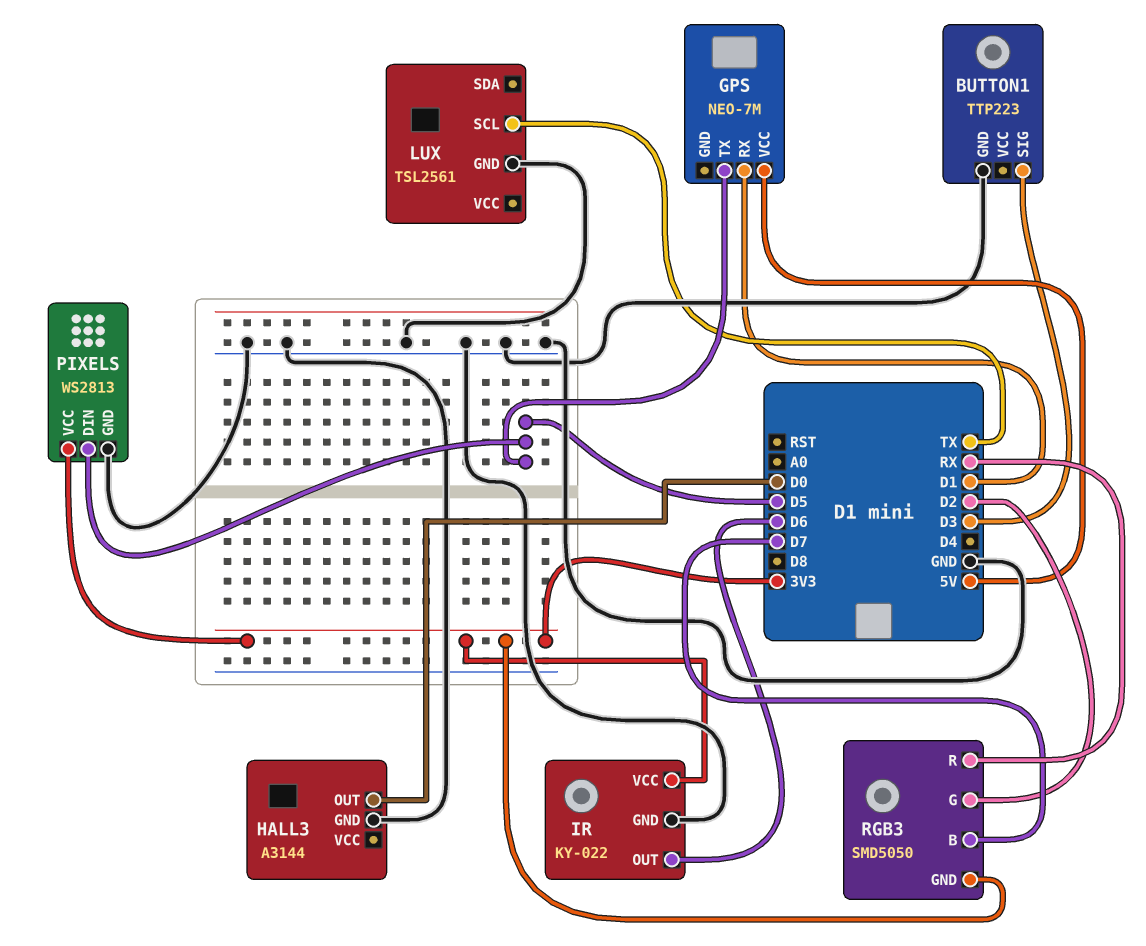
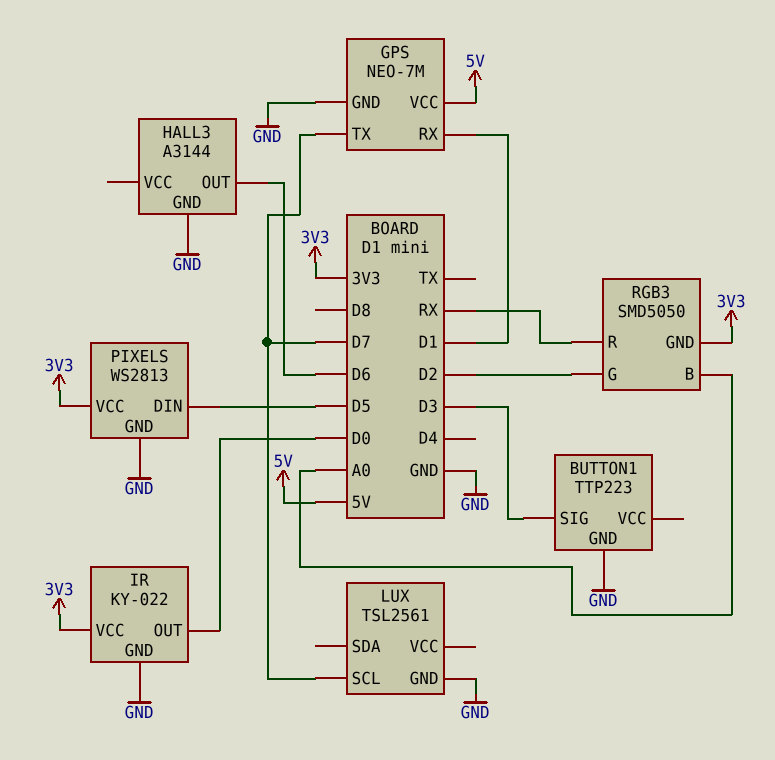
GPS pin GND: none -> GND
GPS pin TX: D5 -> D7
HALL3 pin OUT: D0 -> D6
IR pin OUT: D6 -> D0
LUX pin SCL: TX -> D7
RGB3 pin B: D7 -> A0

